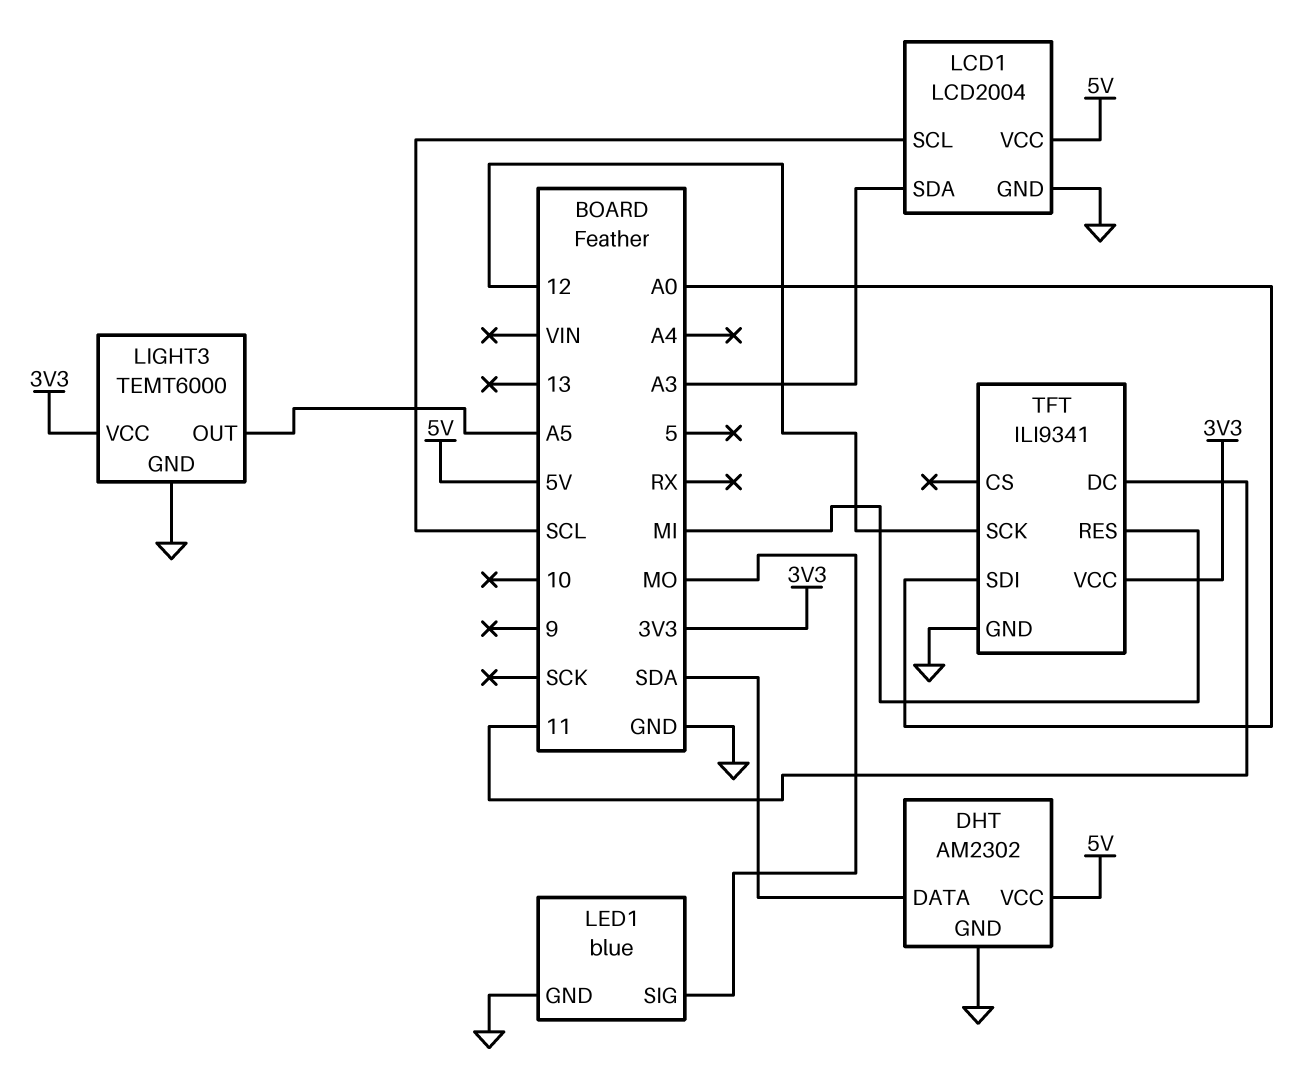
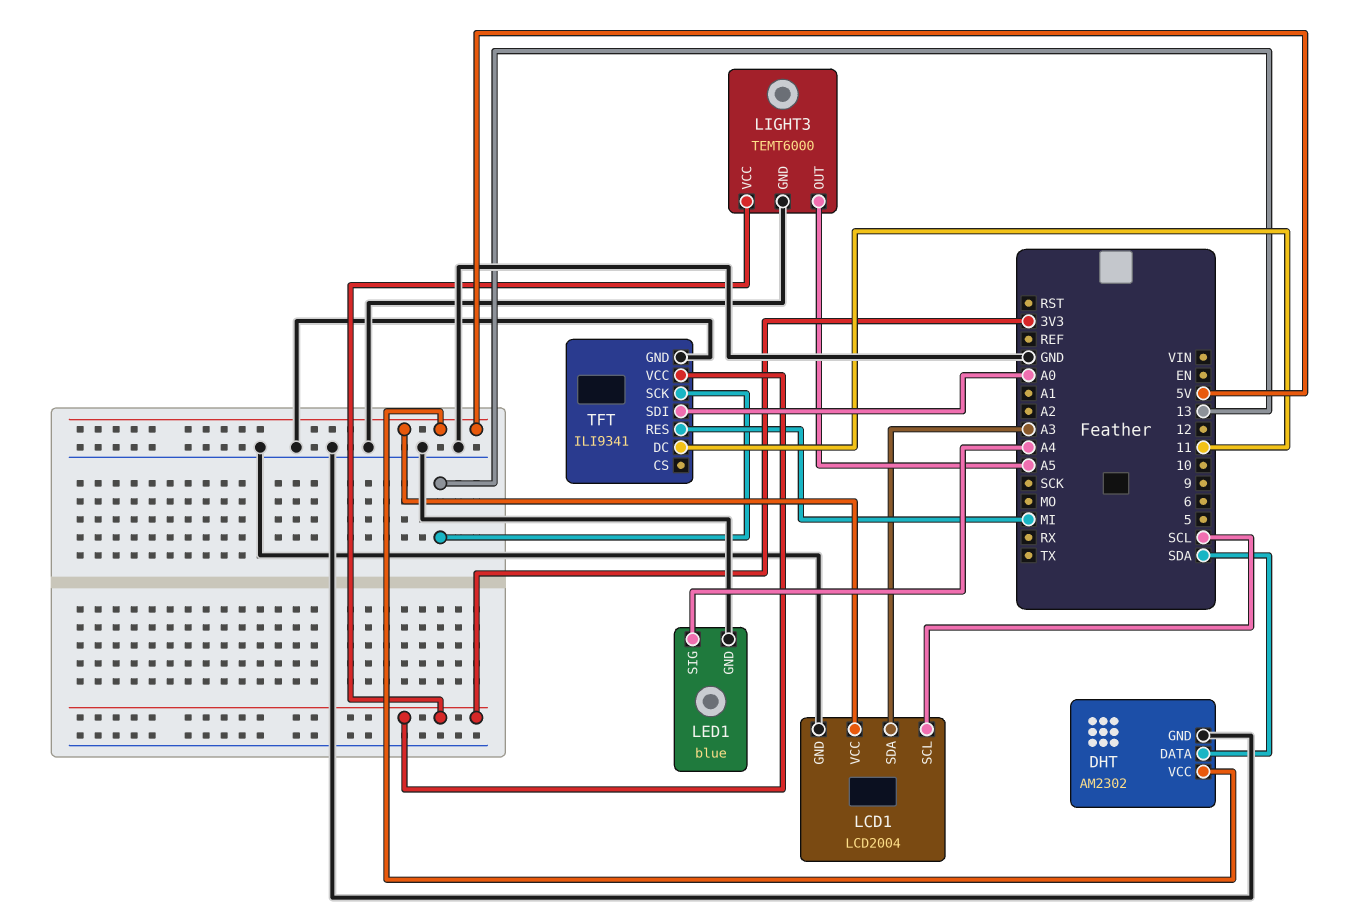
LED1 pin SIG: MO -> A4
TFT pin SCK: 12 -> 13

